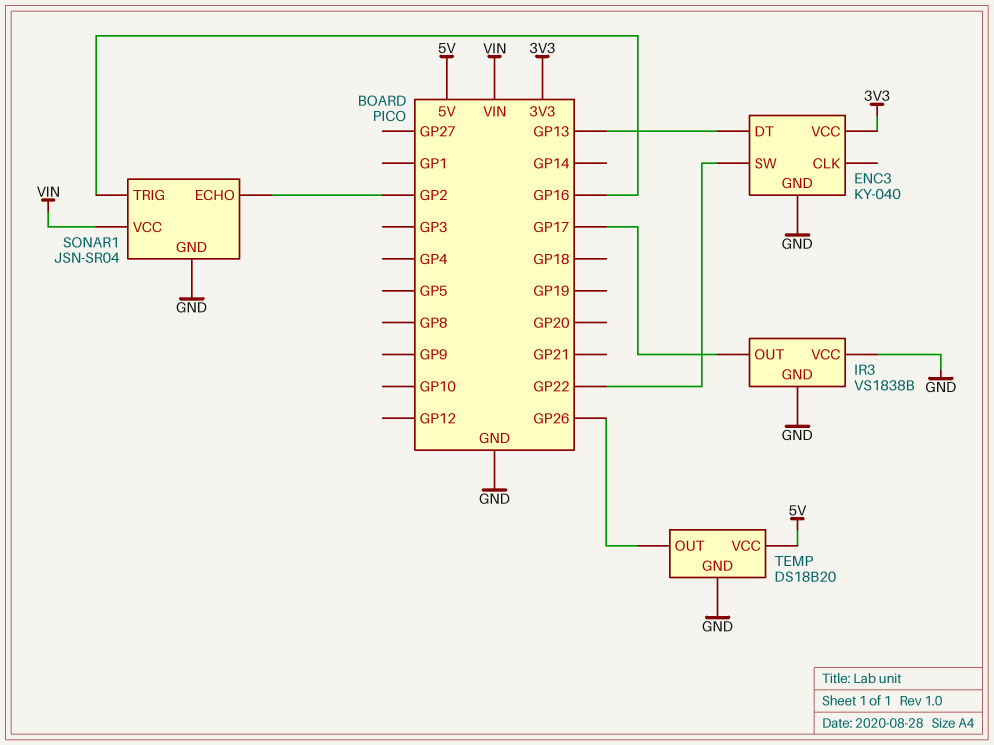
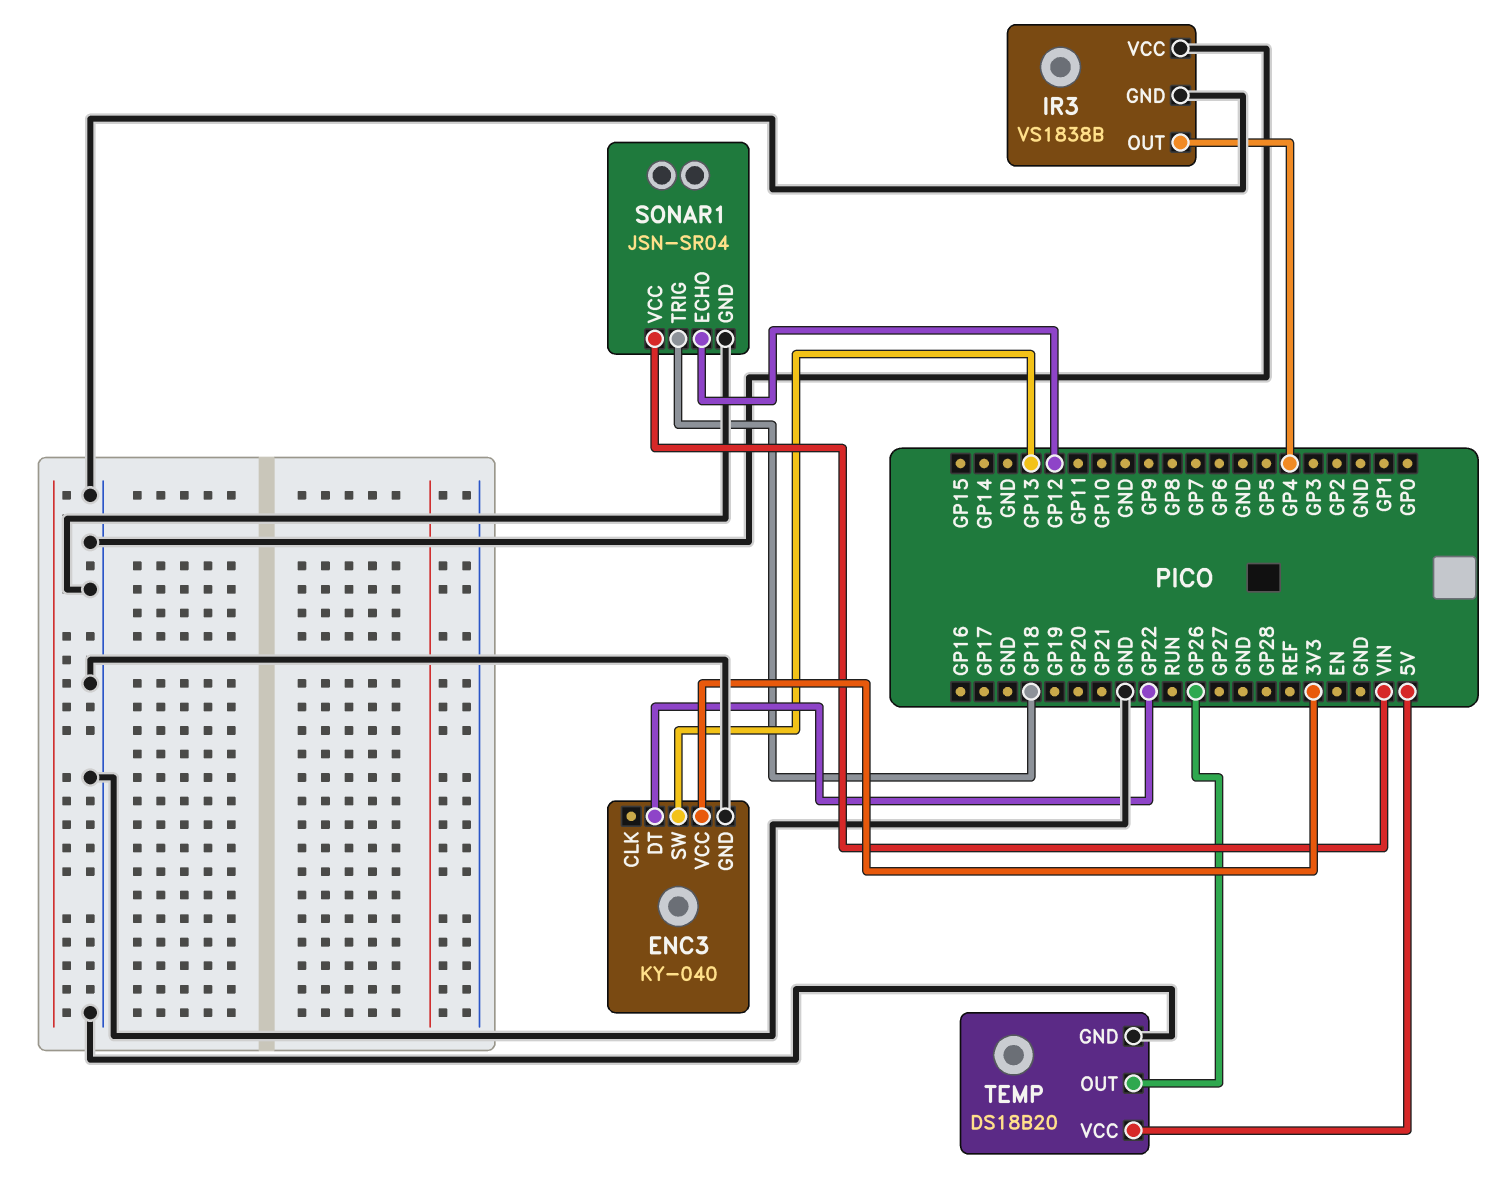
ENC3 pin DT: GP13 -> GP22
ENC3 pin SW: GP22 -> GP13
IR3 pin OUT: GP17 -> GP4
SONAR1 pin ECHO: GP2 -> GP12
SONAR1 pin TRIG: GP16 -> GP18

